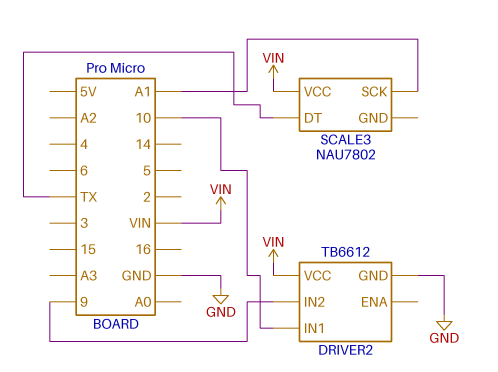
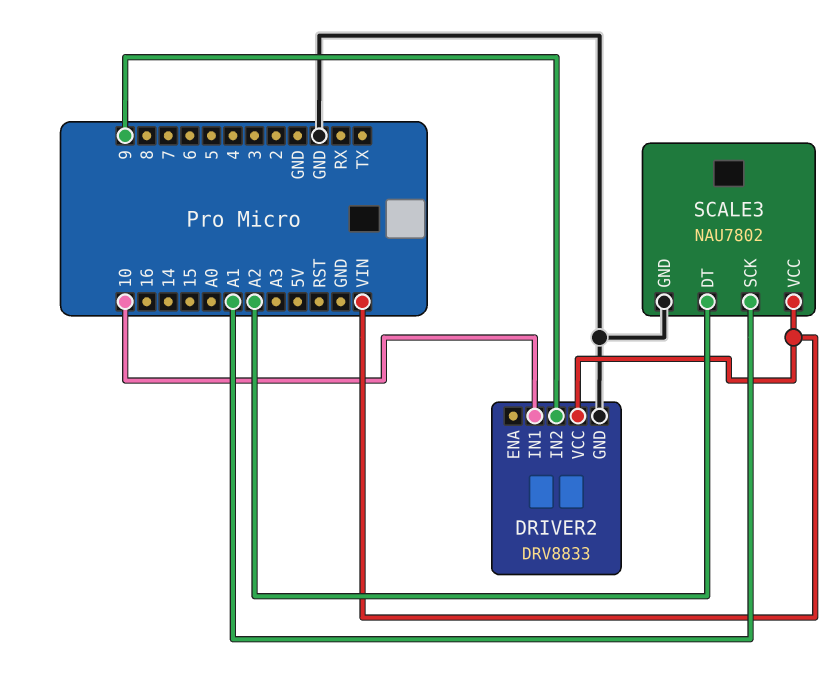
DRIVER2: TB6612 -> DRV8833
SCALE3 pin DT: TX -> A2
SCALE3 pin GND: none -> GND

